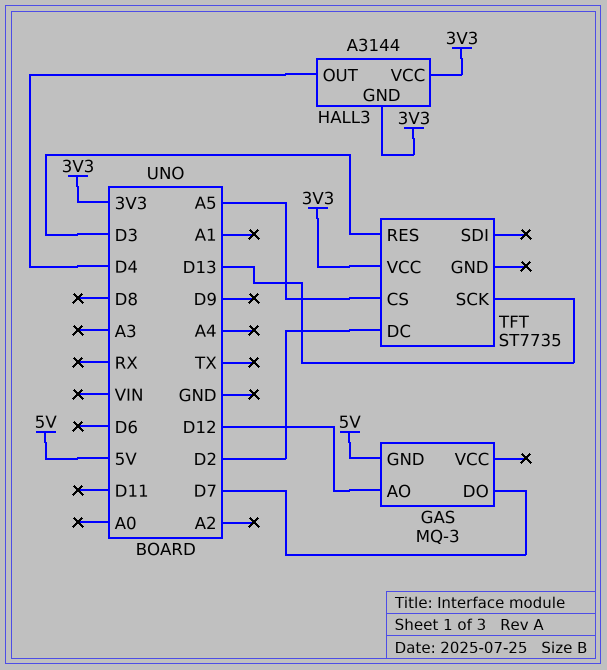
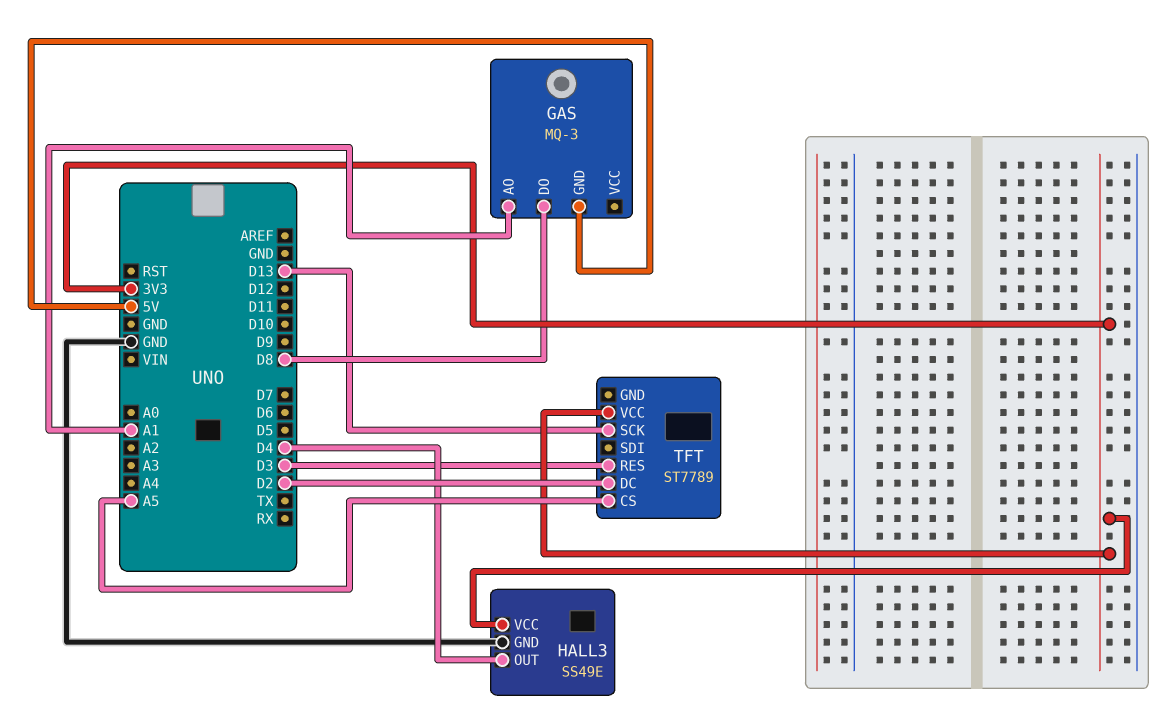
GAS pin AO: D12 -> A1
GAS pin DO: D7 -> D8
HALL3: A3144 -> SS49E
HALL3 pin GND: 3V3 -> GND
TFT: ST7735 -> ST7789

